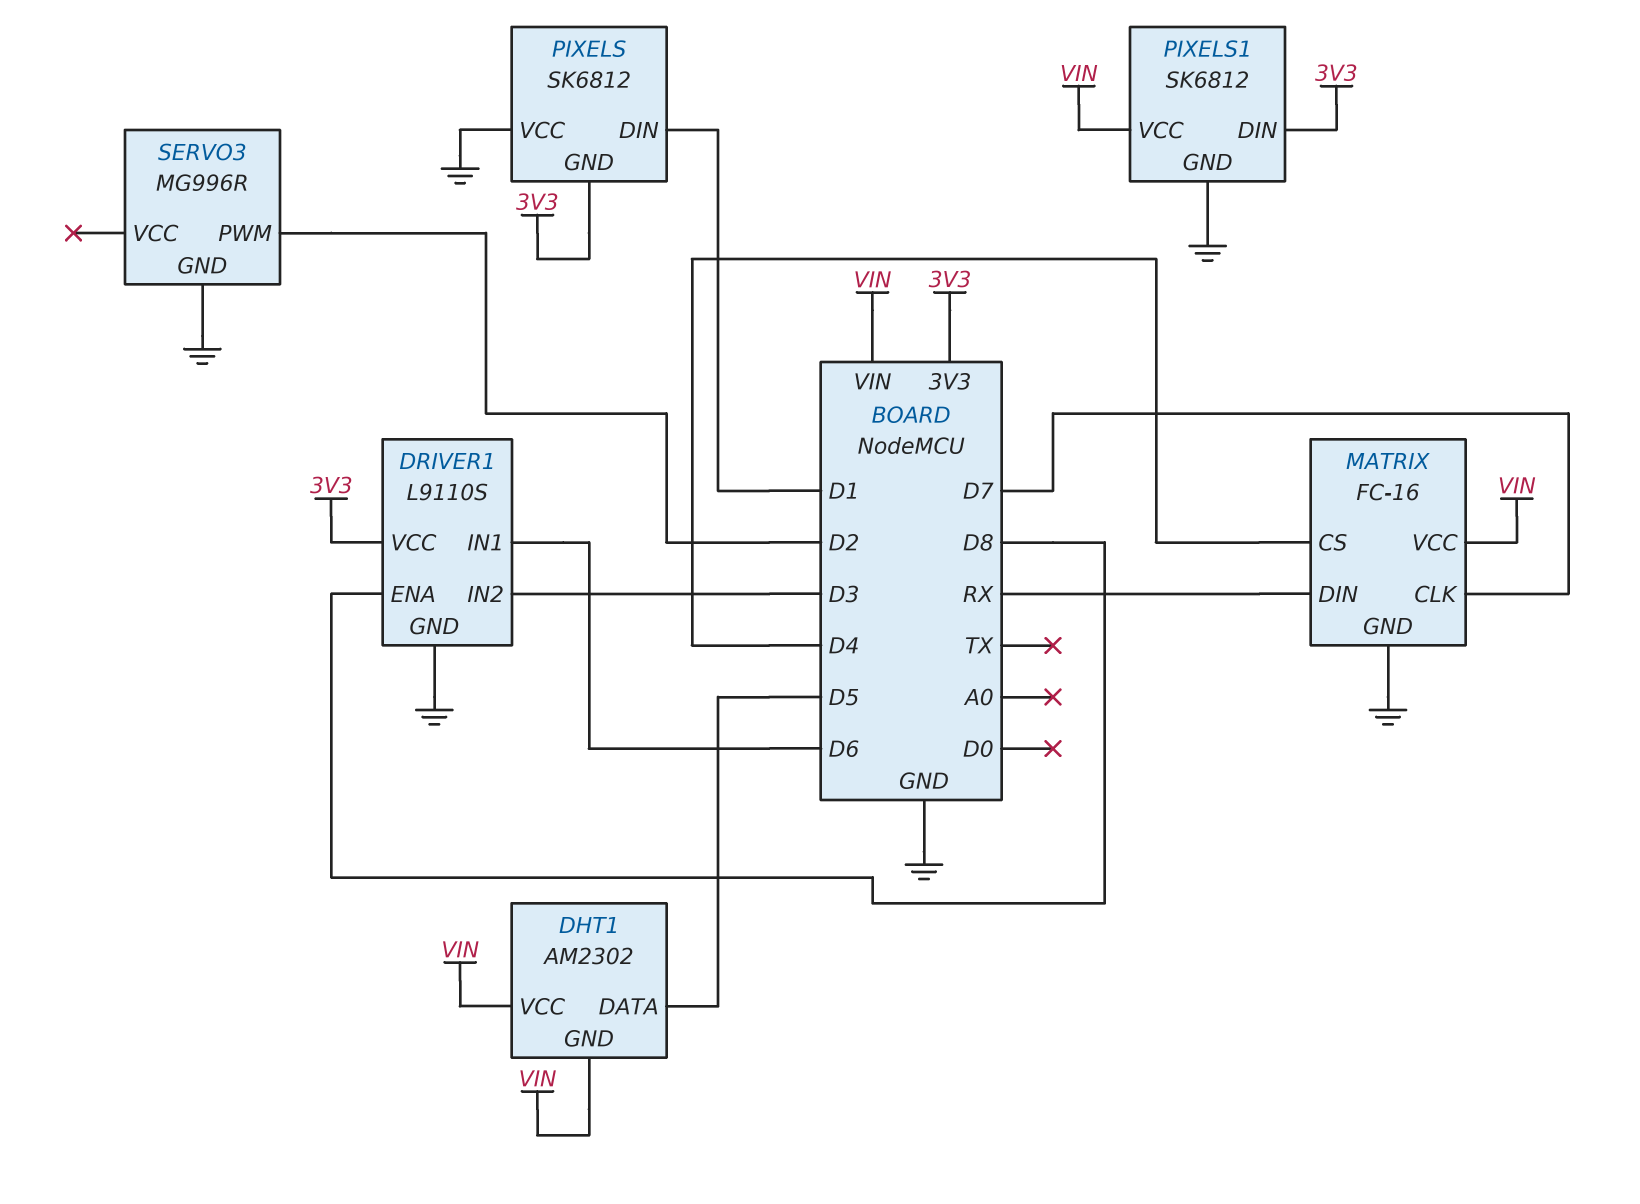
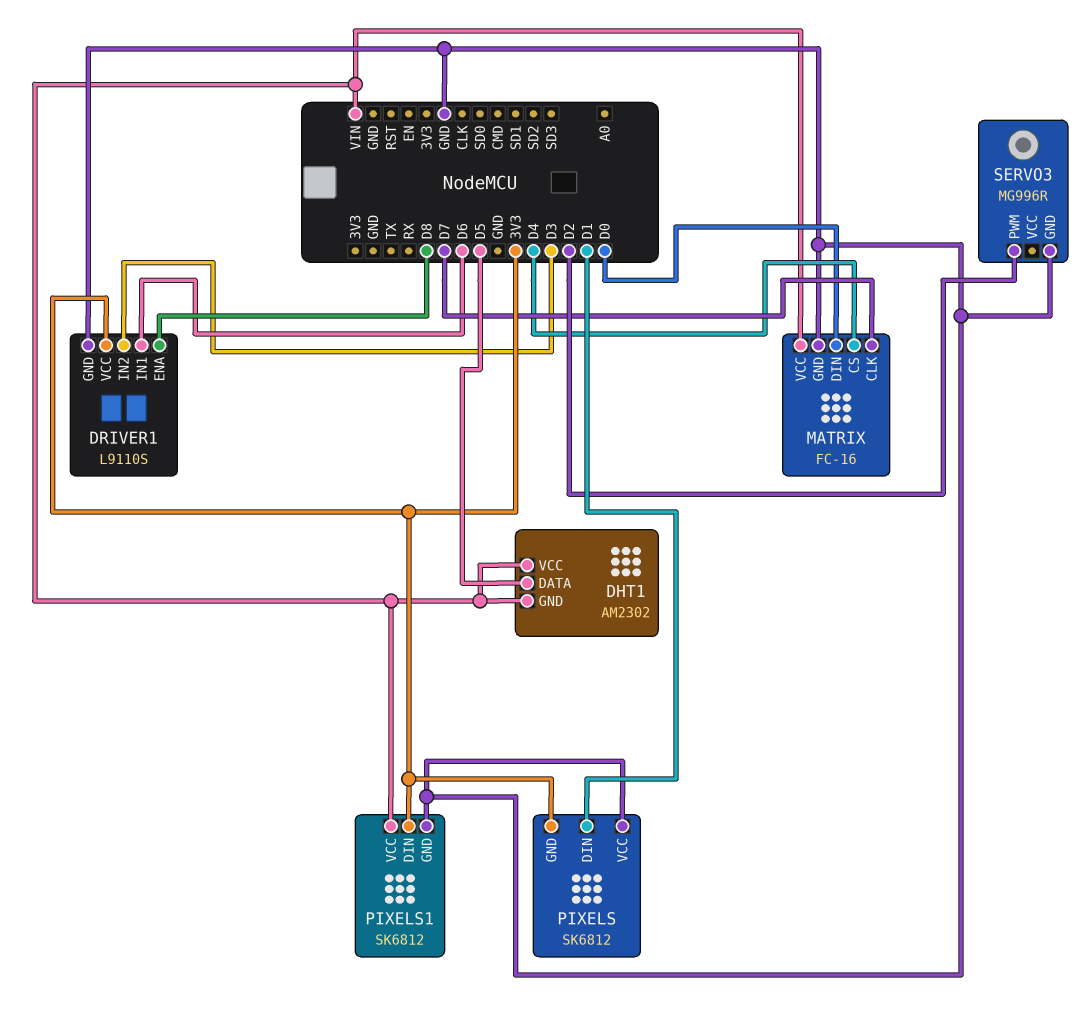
MATRIX pin DIN: RX -> D0

